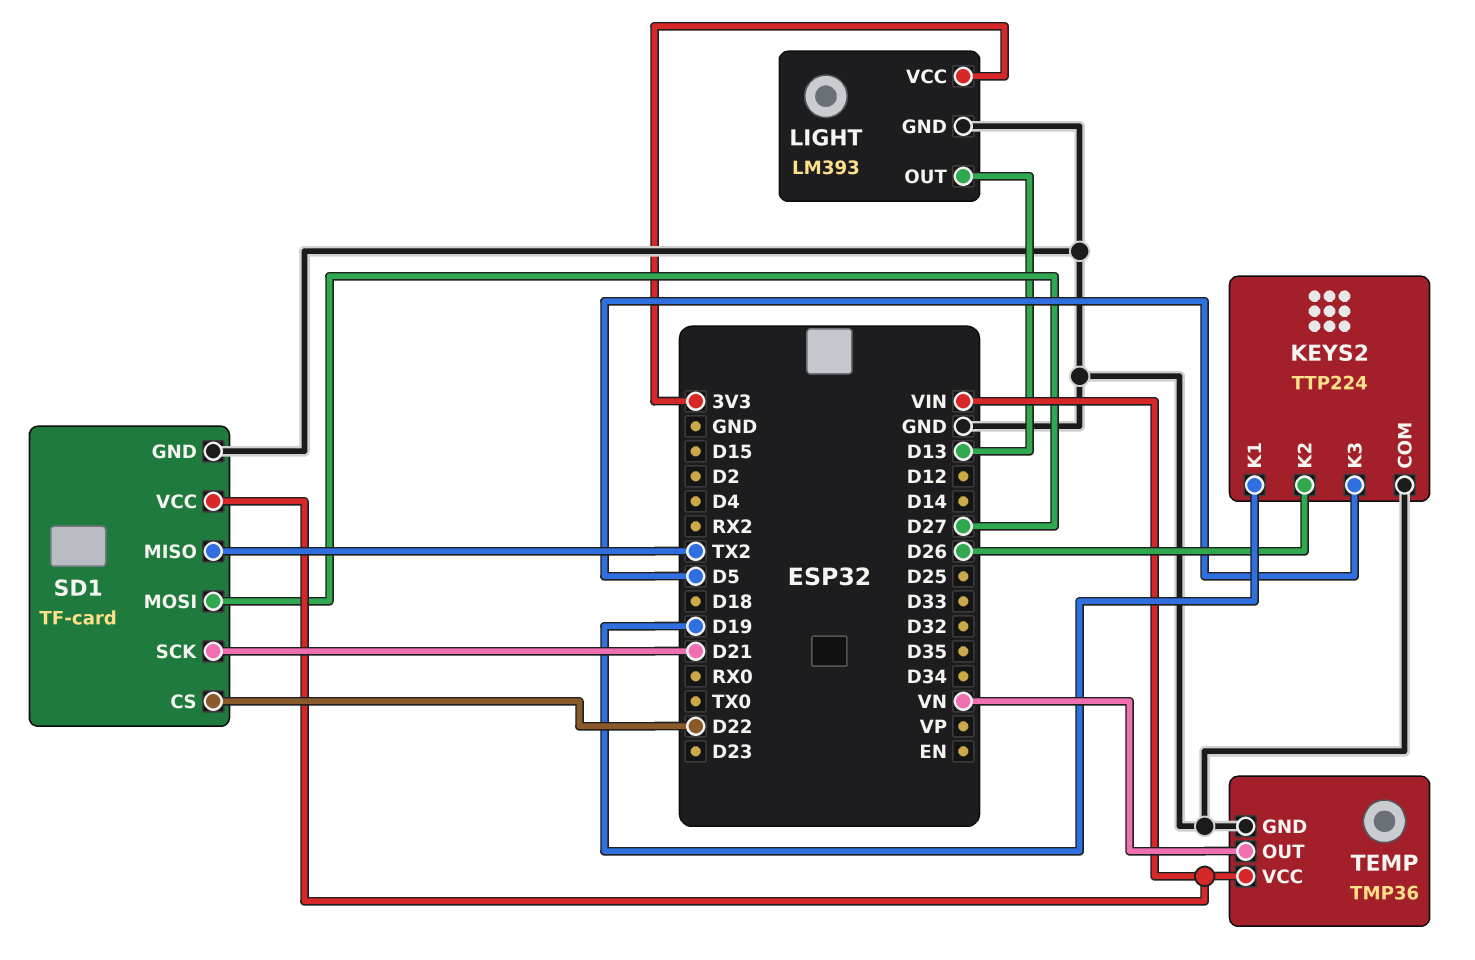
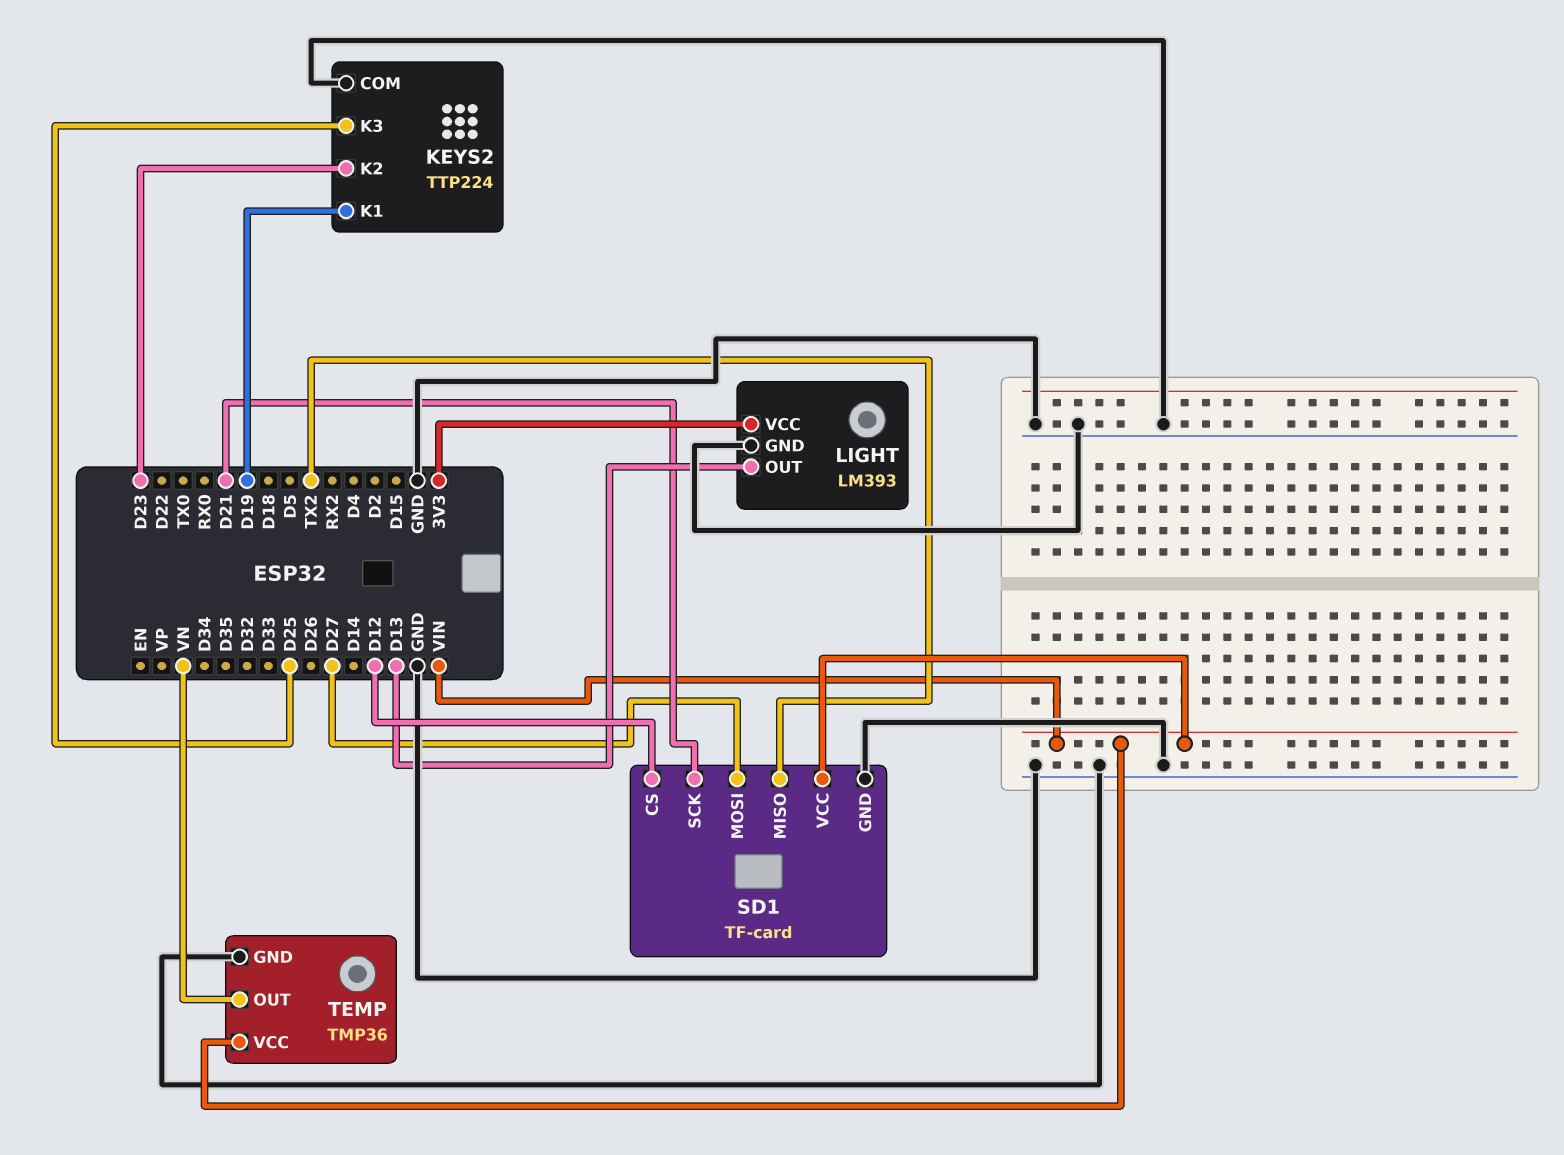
KEYS2 pin K2: D26 -> D23
KEYS2 pin K3: D5 -> D25
SD1 pin CS: D22 -> D12

